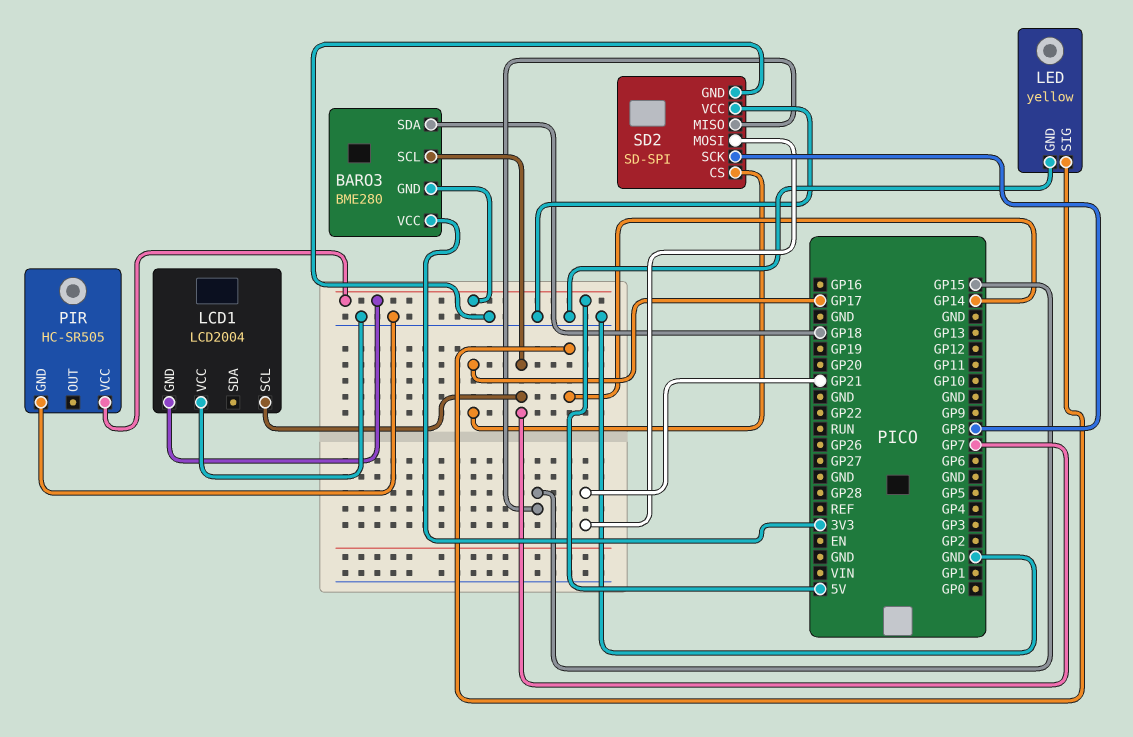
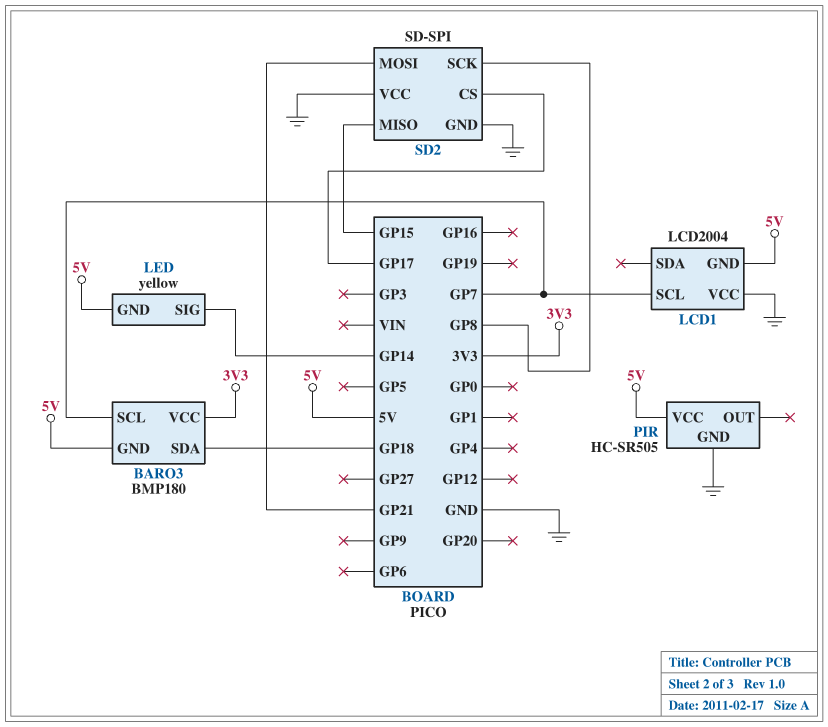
BARO3: BME280 -> BMP180
LED pin GND: GND -> 5V

